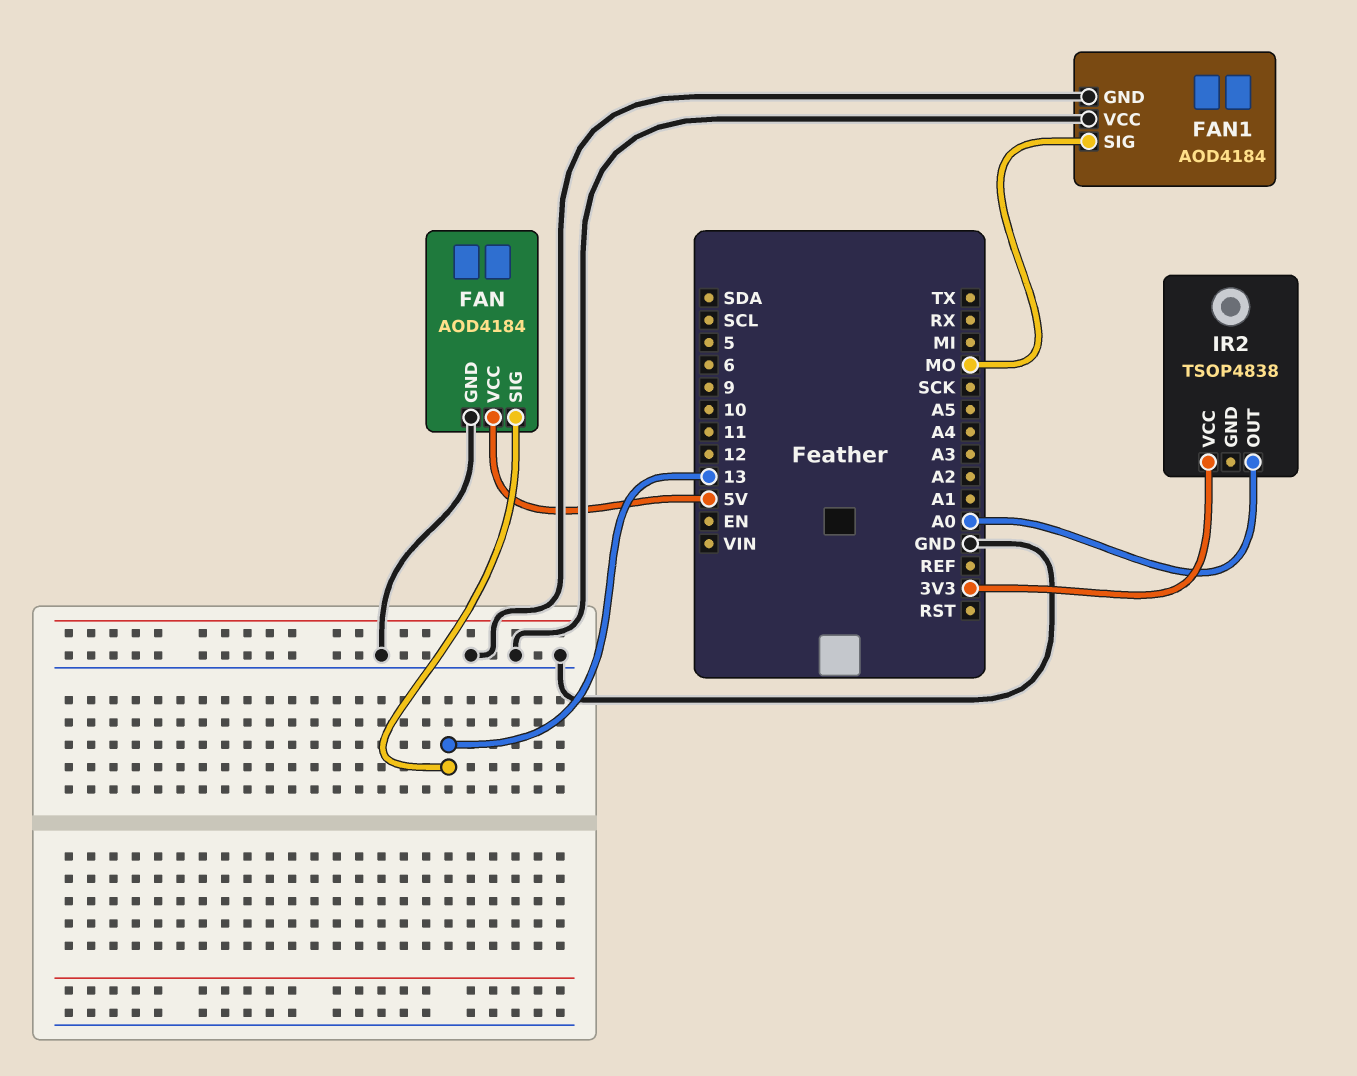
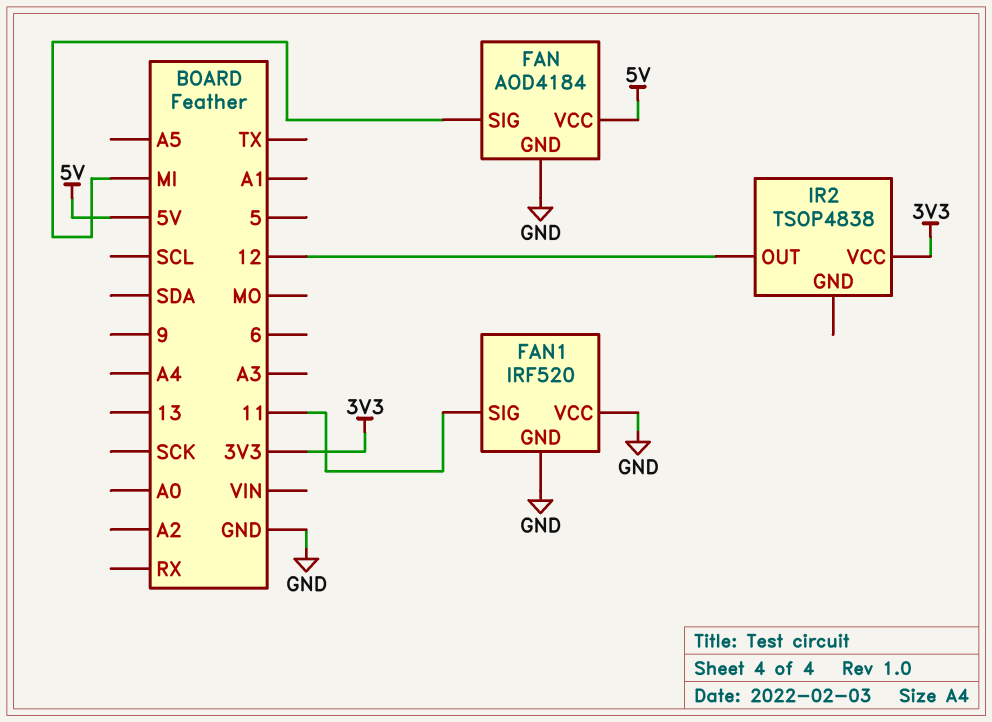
FAN pin SIG: 13 -> MI
FAN1: AOD4184 -> IRF520
FAN1 pin SIG: MO -> 11
IR2 pin OUT: A0 -> 12

